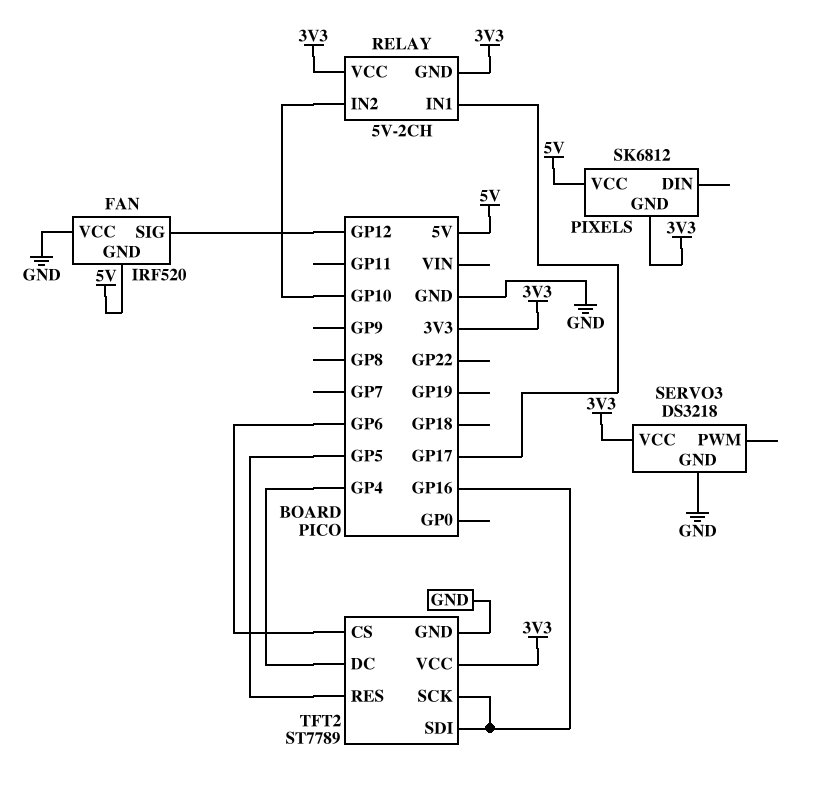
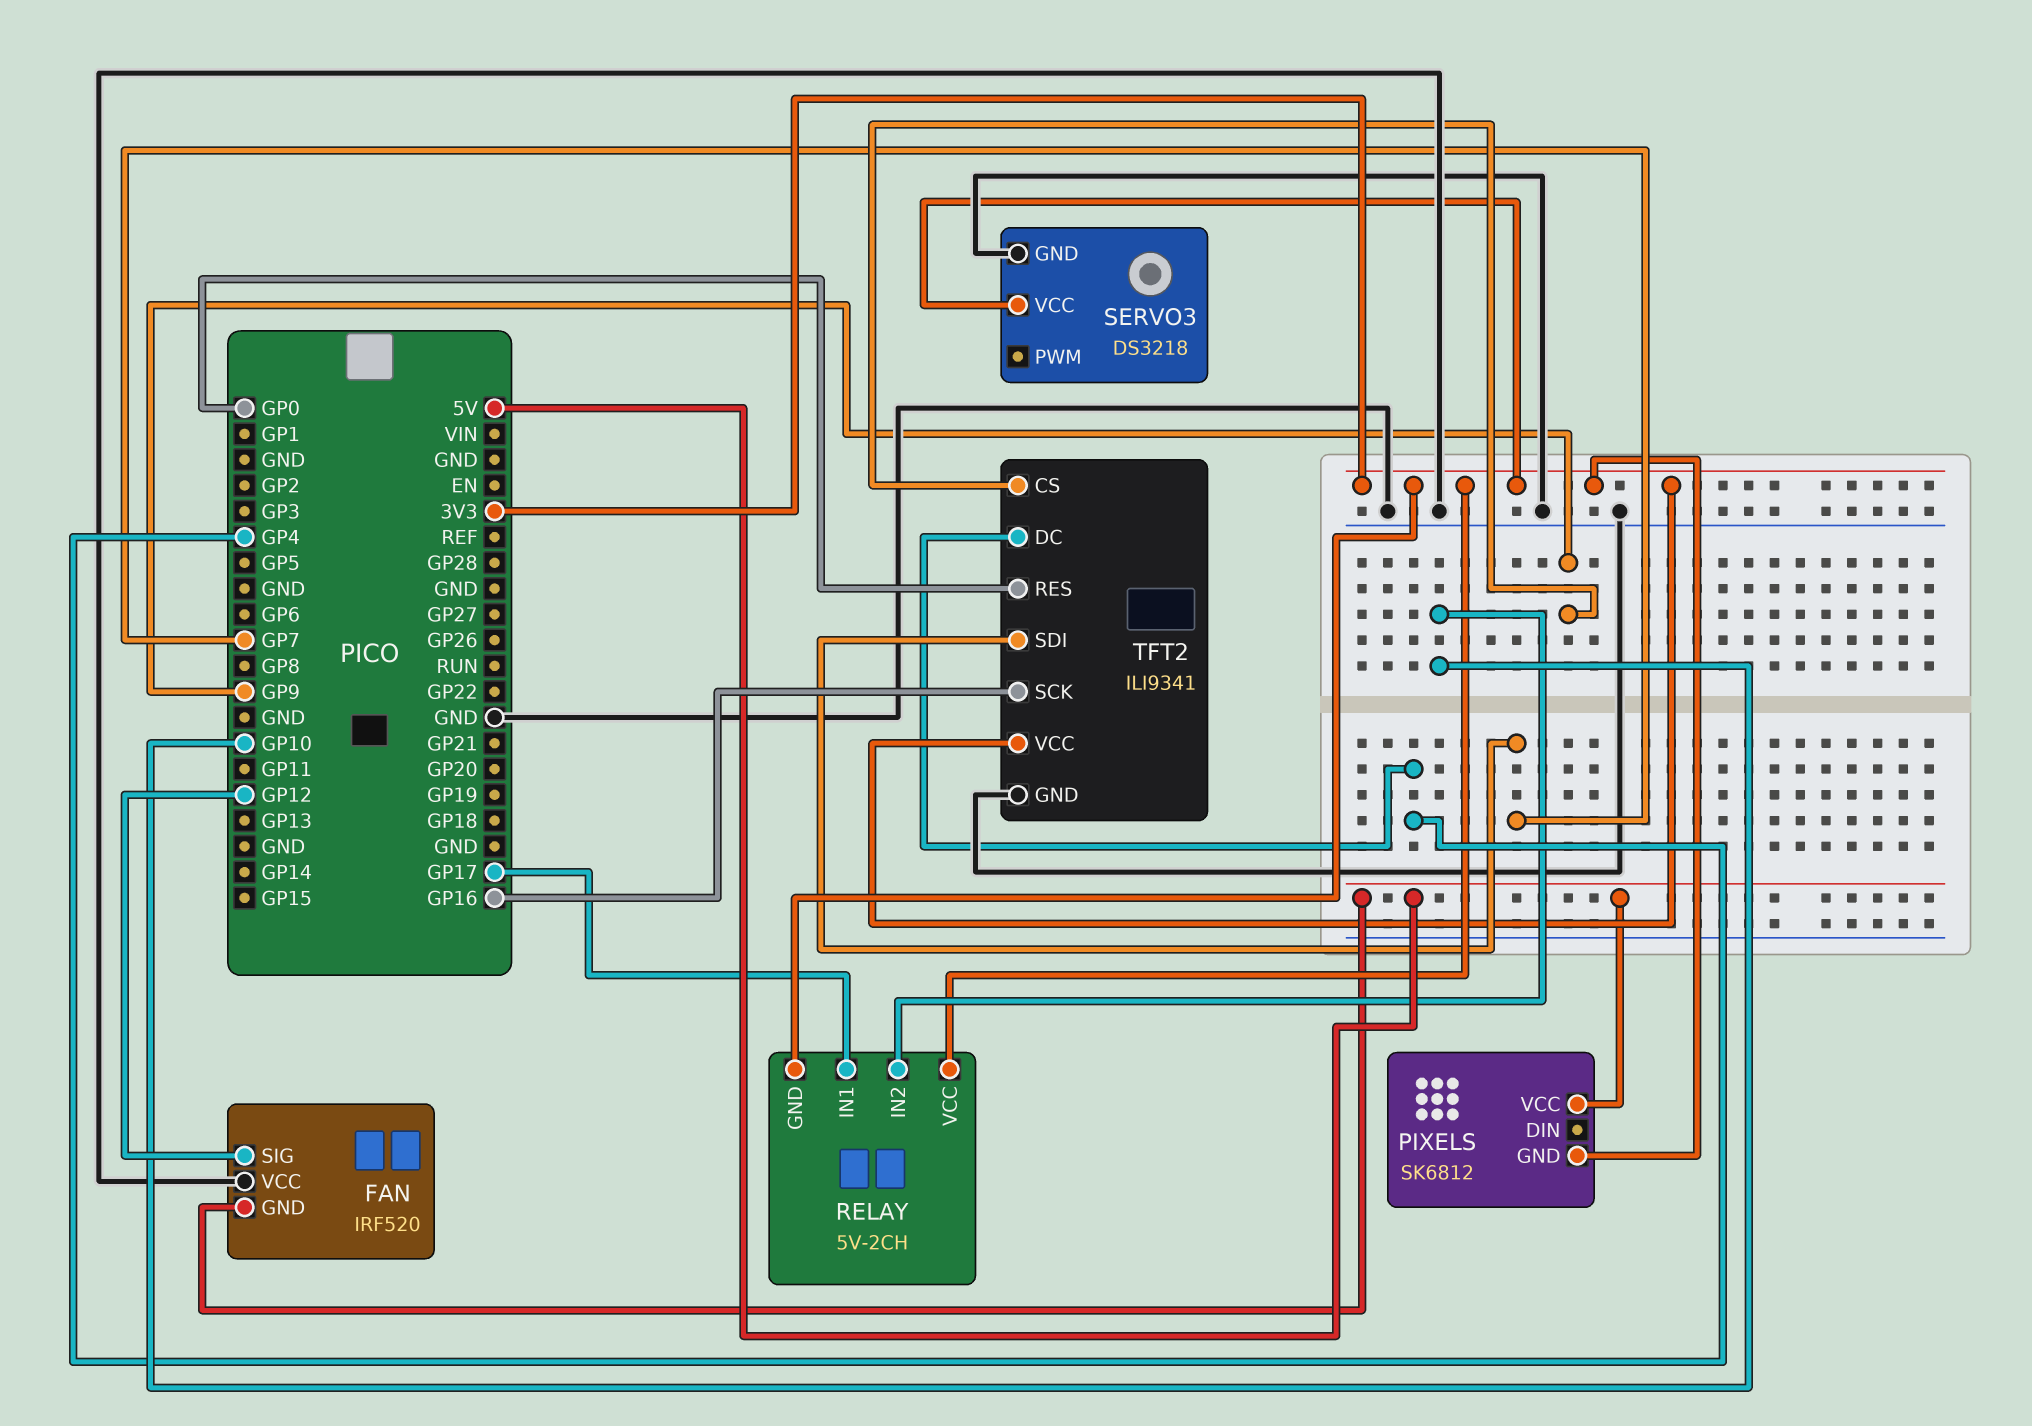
TFT2: ST7789 -> ILI9341
TFT2 pin CS: GP6 -> GP9
TFT2 pin RES: GP5 -> GP0
TFT2 pin SDI: GP16 -> GP7

